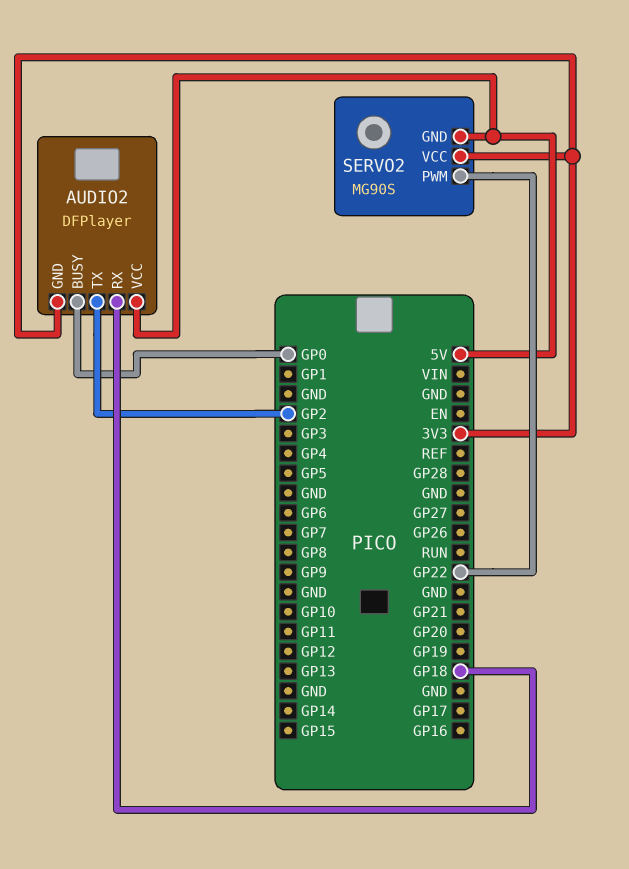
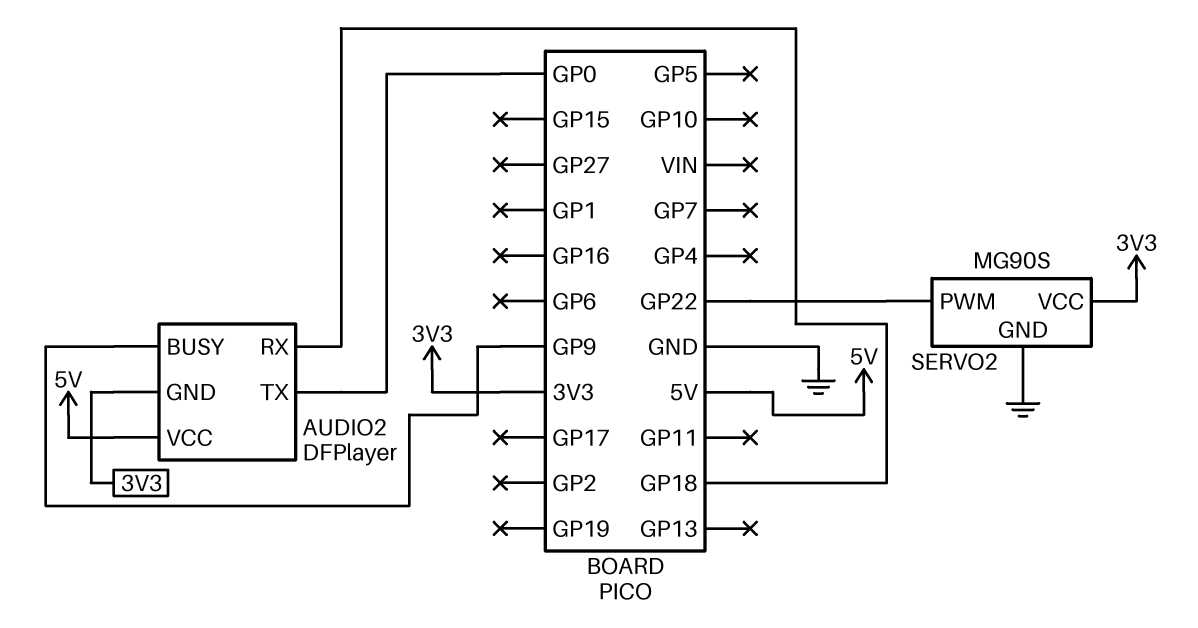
AUDIO2 pin BUSY: GP0 -> GP9
AUDIO2 pin TX: GP2 -> GP0
SERVO2 pin GND: 5V -> GND

